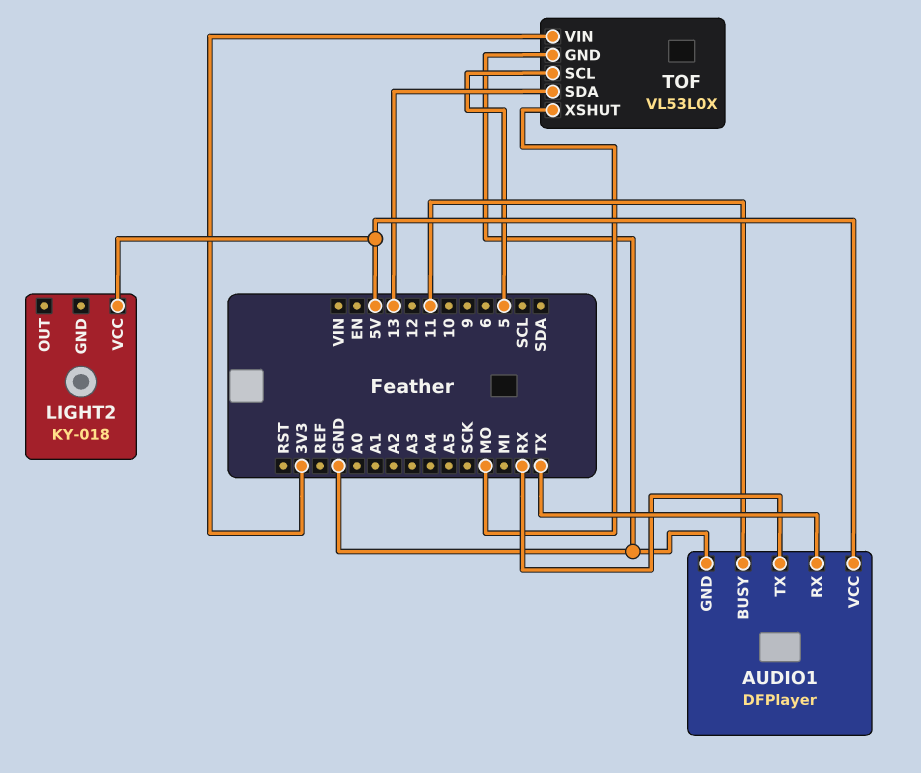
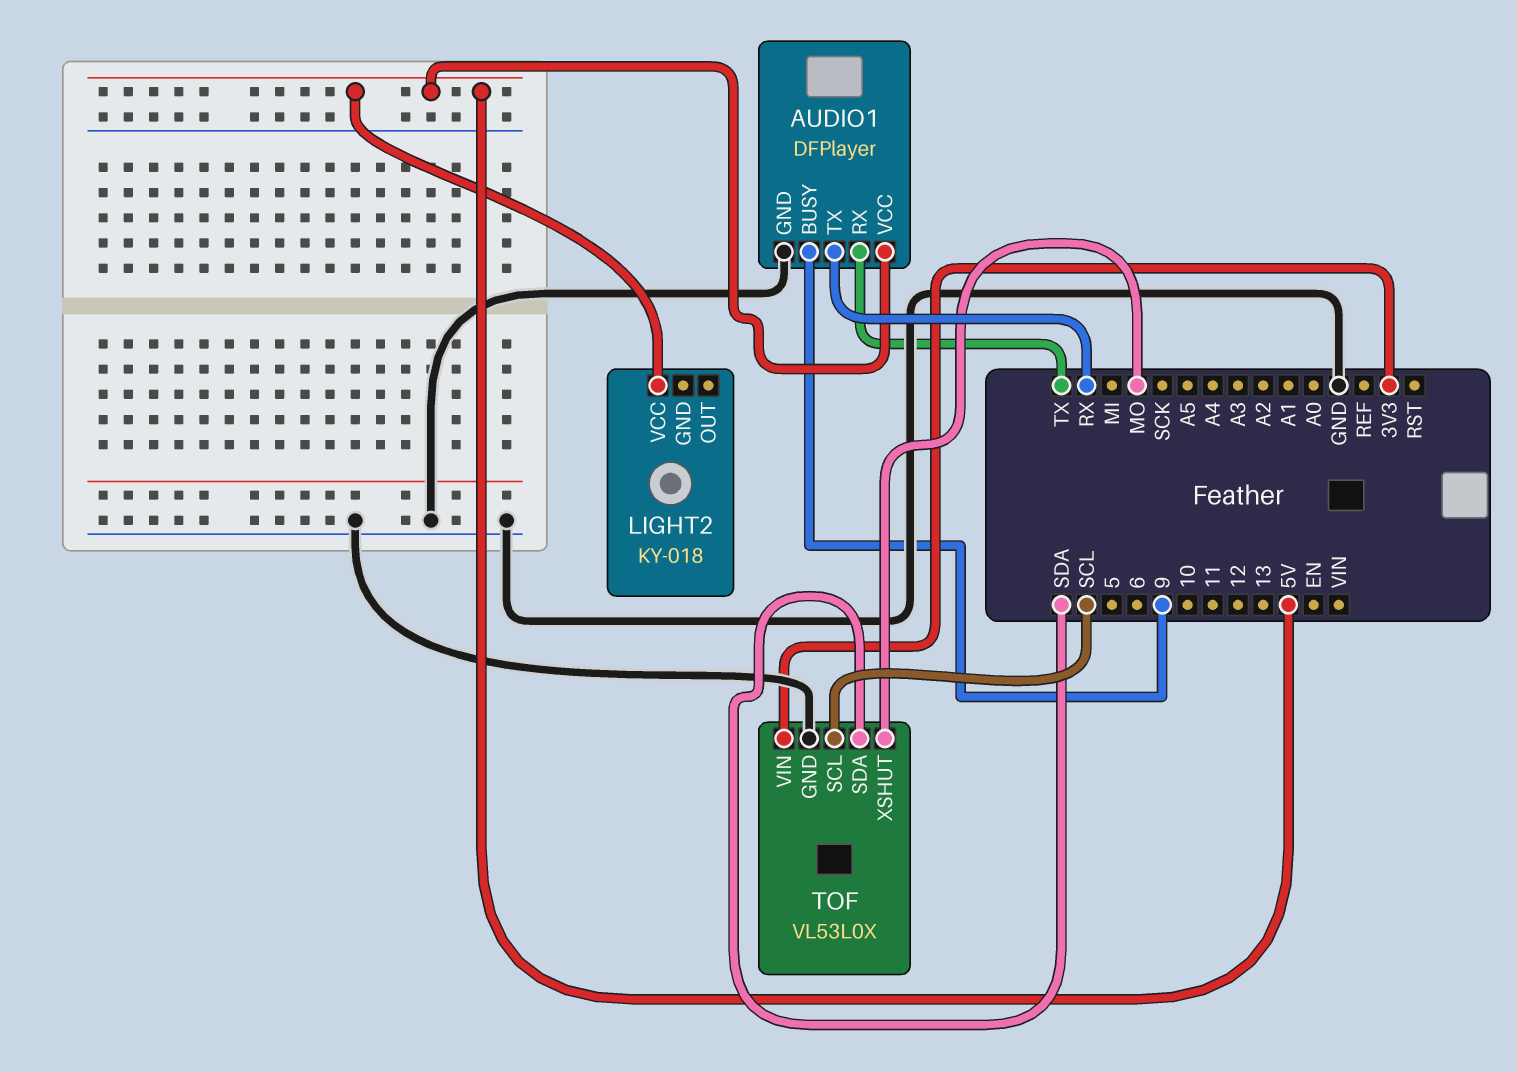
AUDIO1 pin BUSY: 11 -> 9
TOF pin SCL: 5 -> SCL
TOF pin SDA: 13 -> SDA

